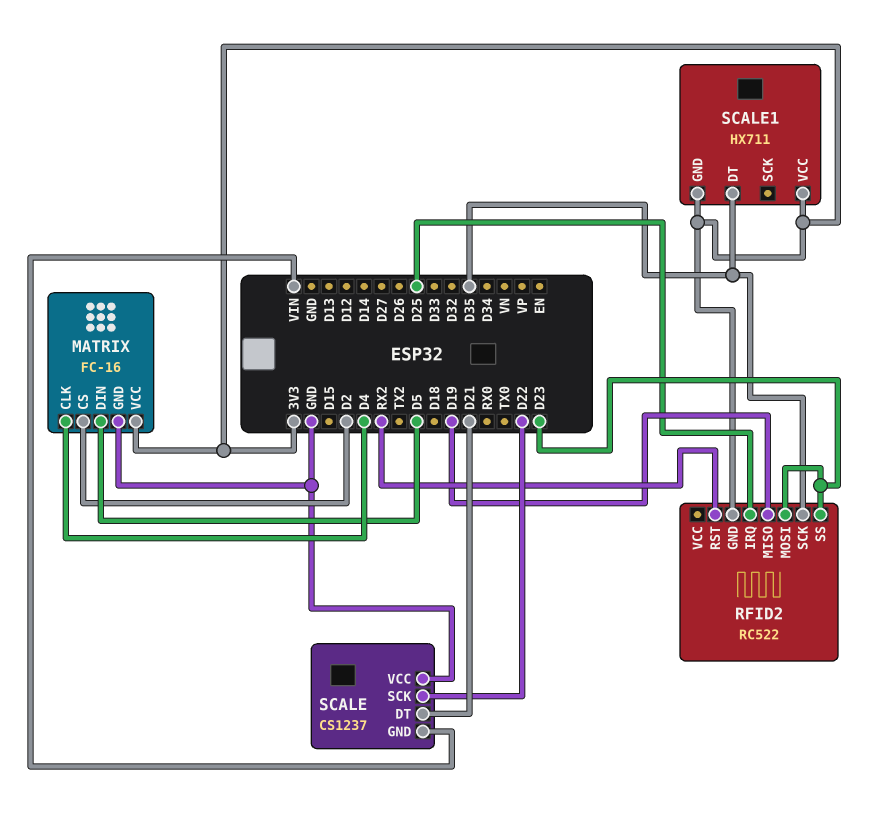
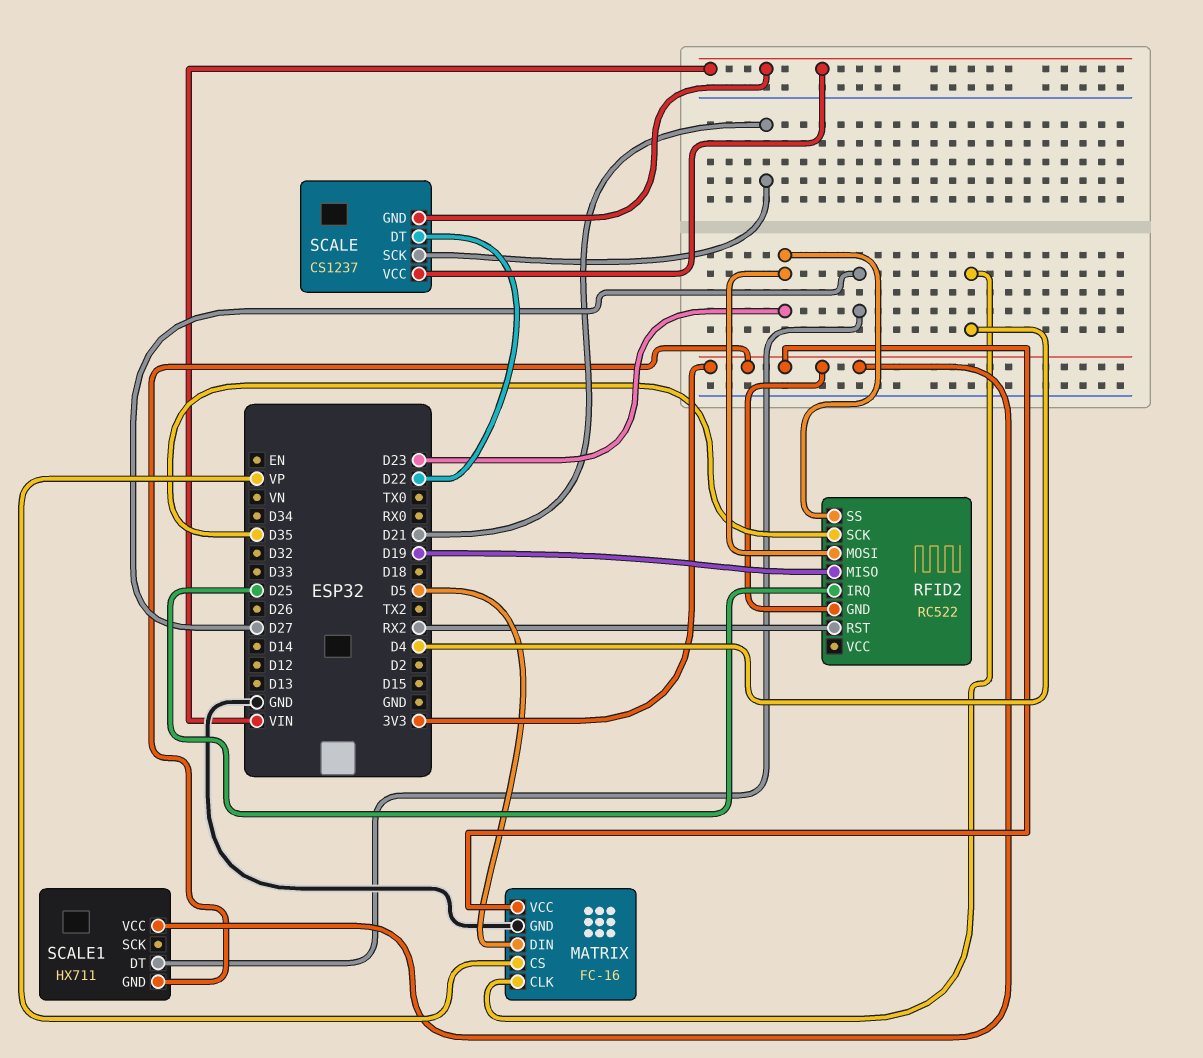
MATRIX pin CS: D2 -> VP
SCALE pin DT: D21 -> D22
SCALE pin SCK: D22 -> D21
SCALE pin VCC: GND -> VIN
SCALE1 pin DT: D35 -> D27

